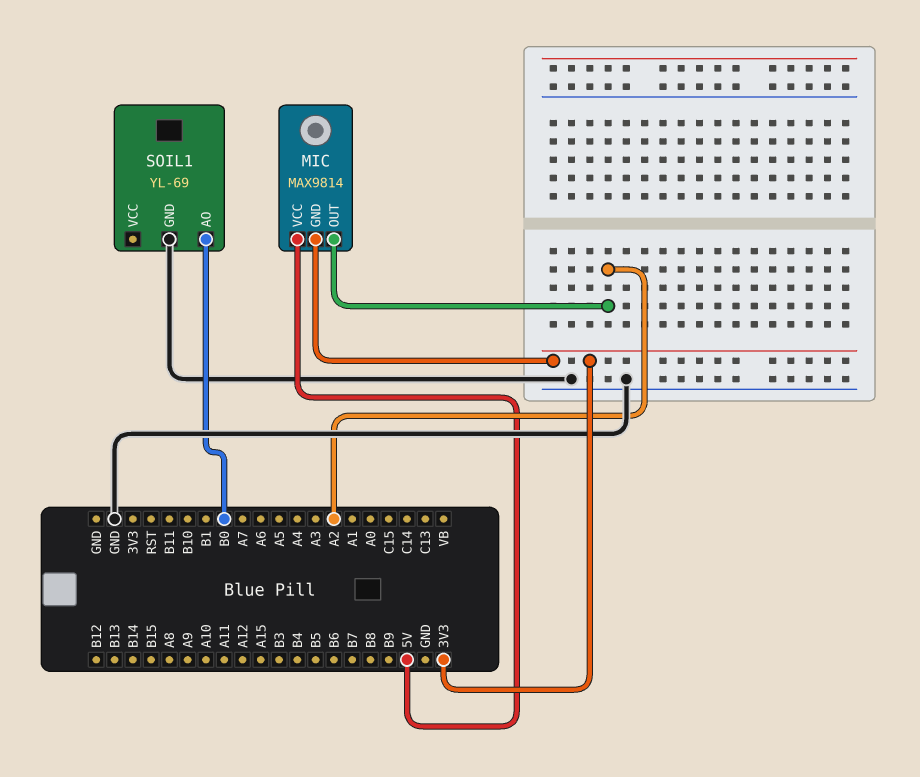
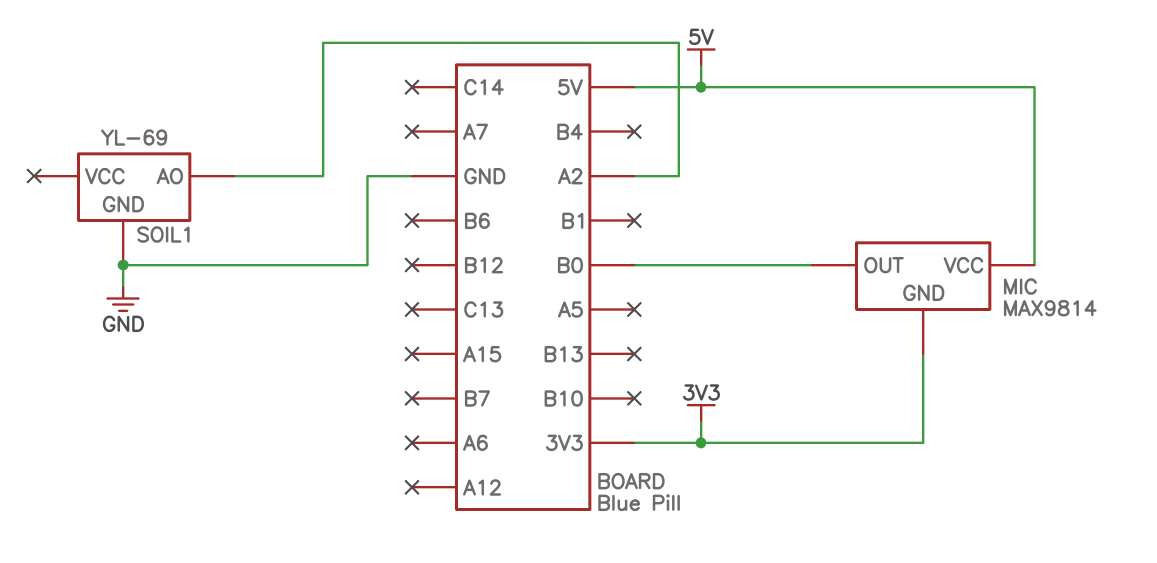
MIC pin OUT: A2 -> B0
SOIL1 pin AO: B0 -> A2

